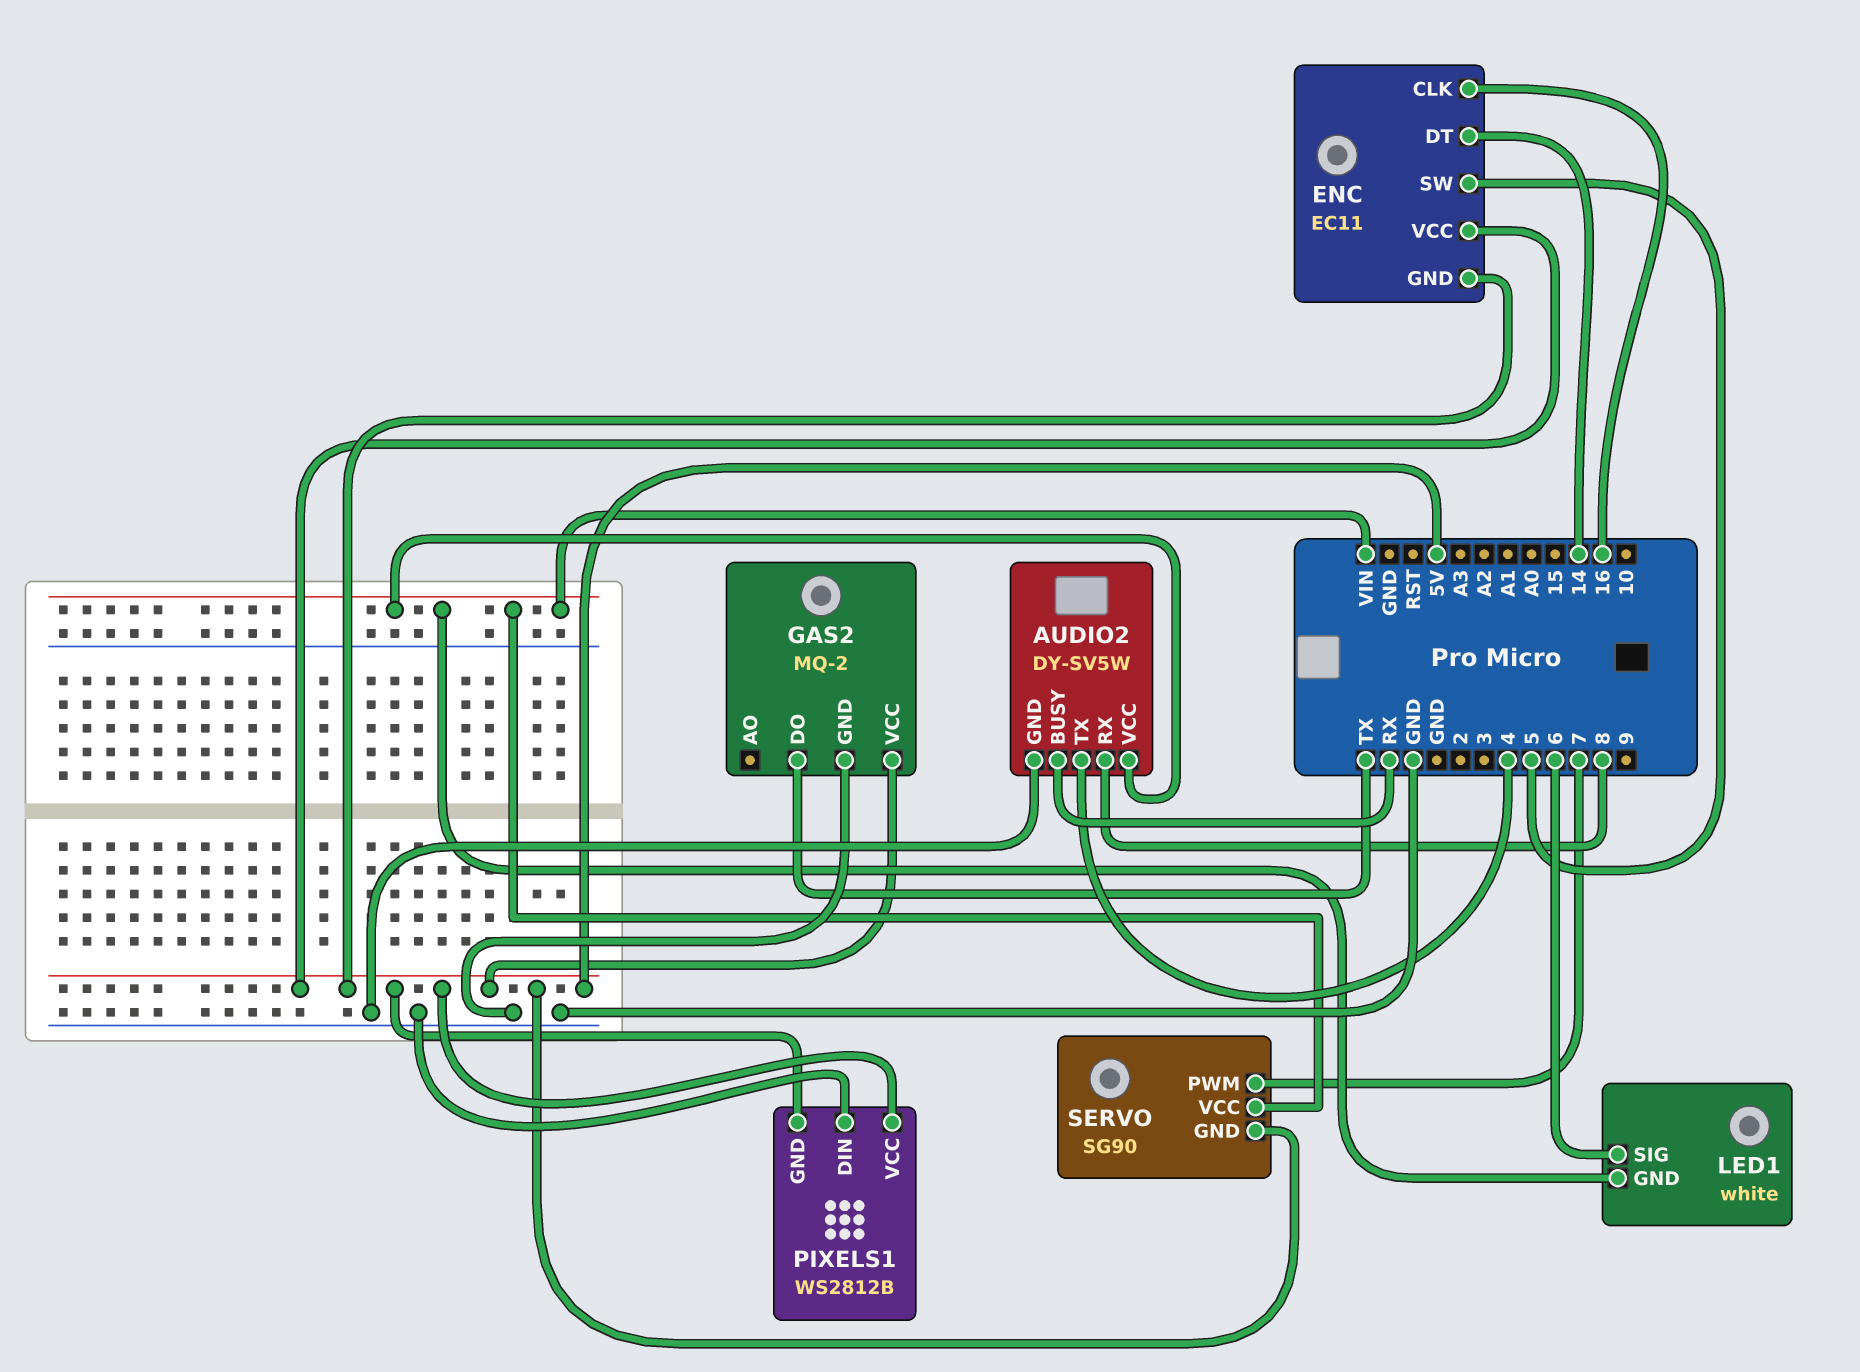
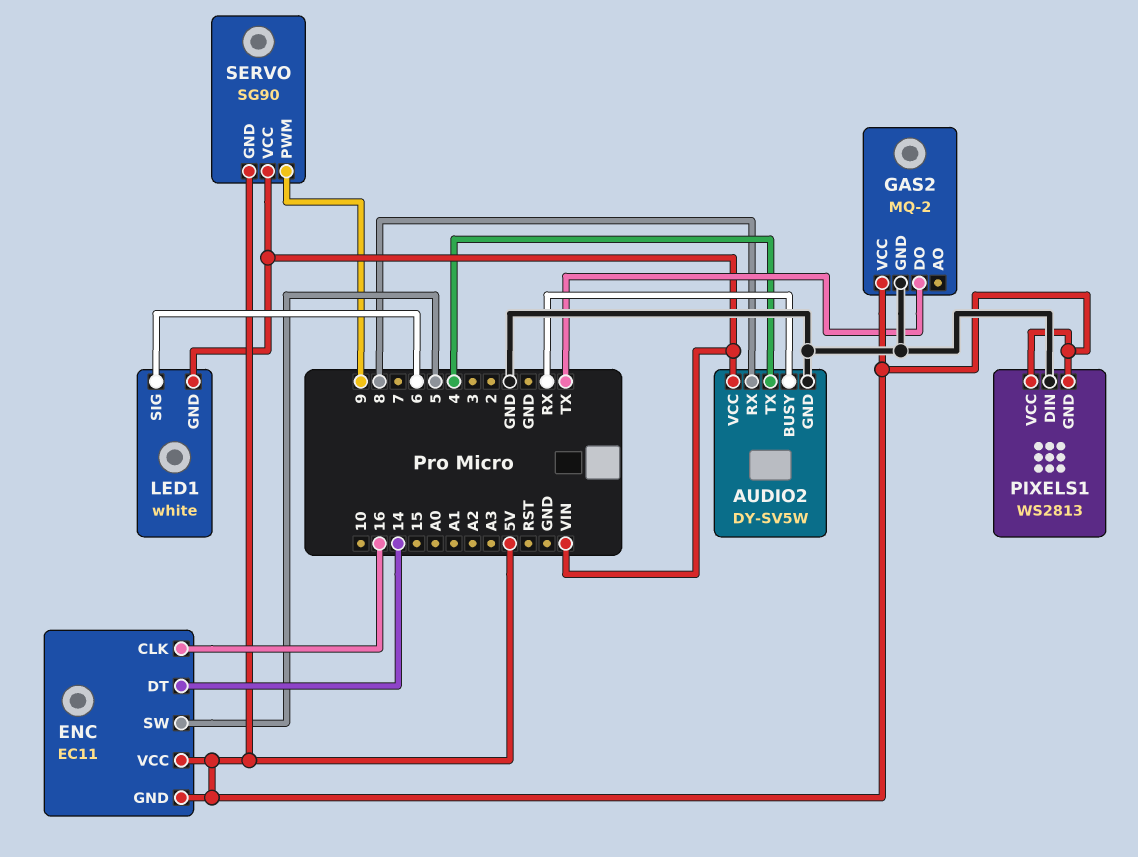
PIXELS1: WS2812B -> WS2813
SERVO pin PWM: 7 -> 9

